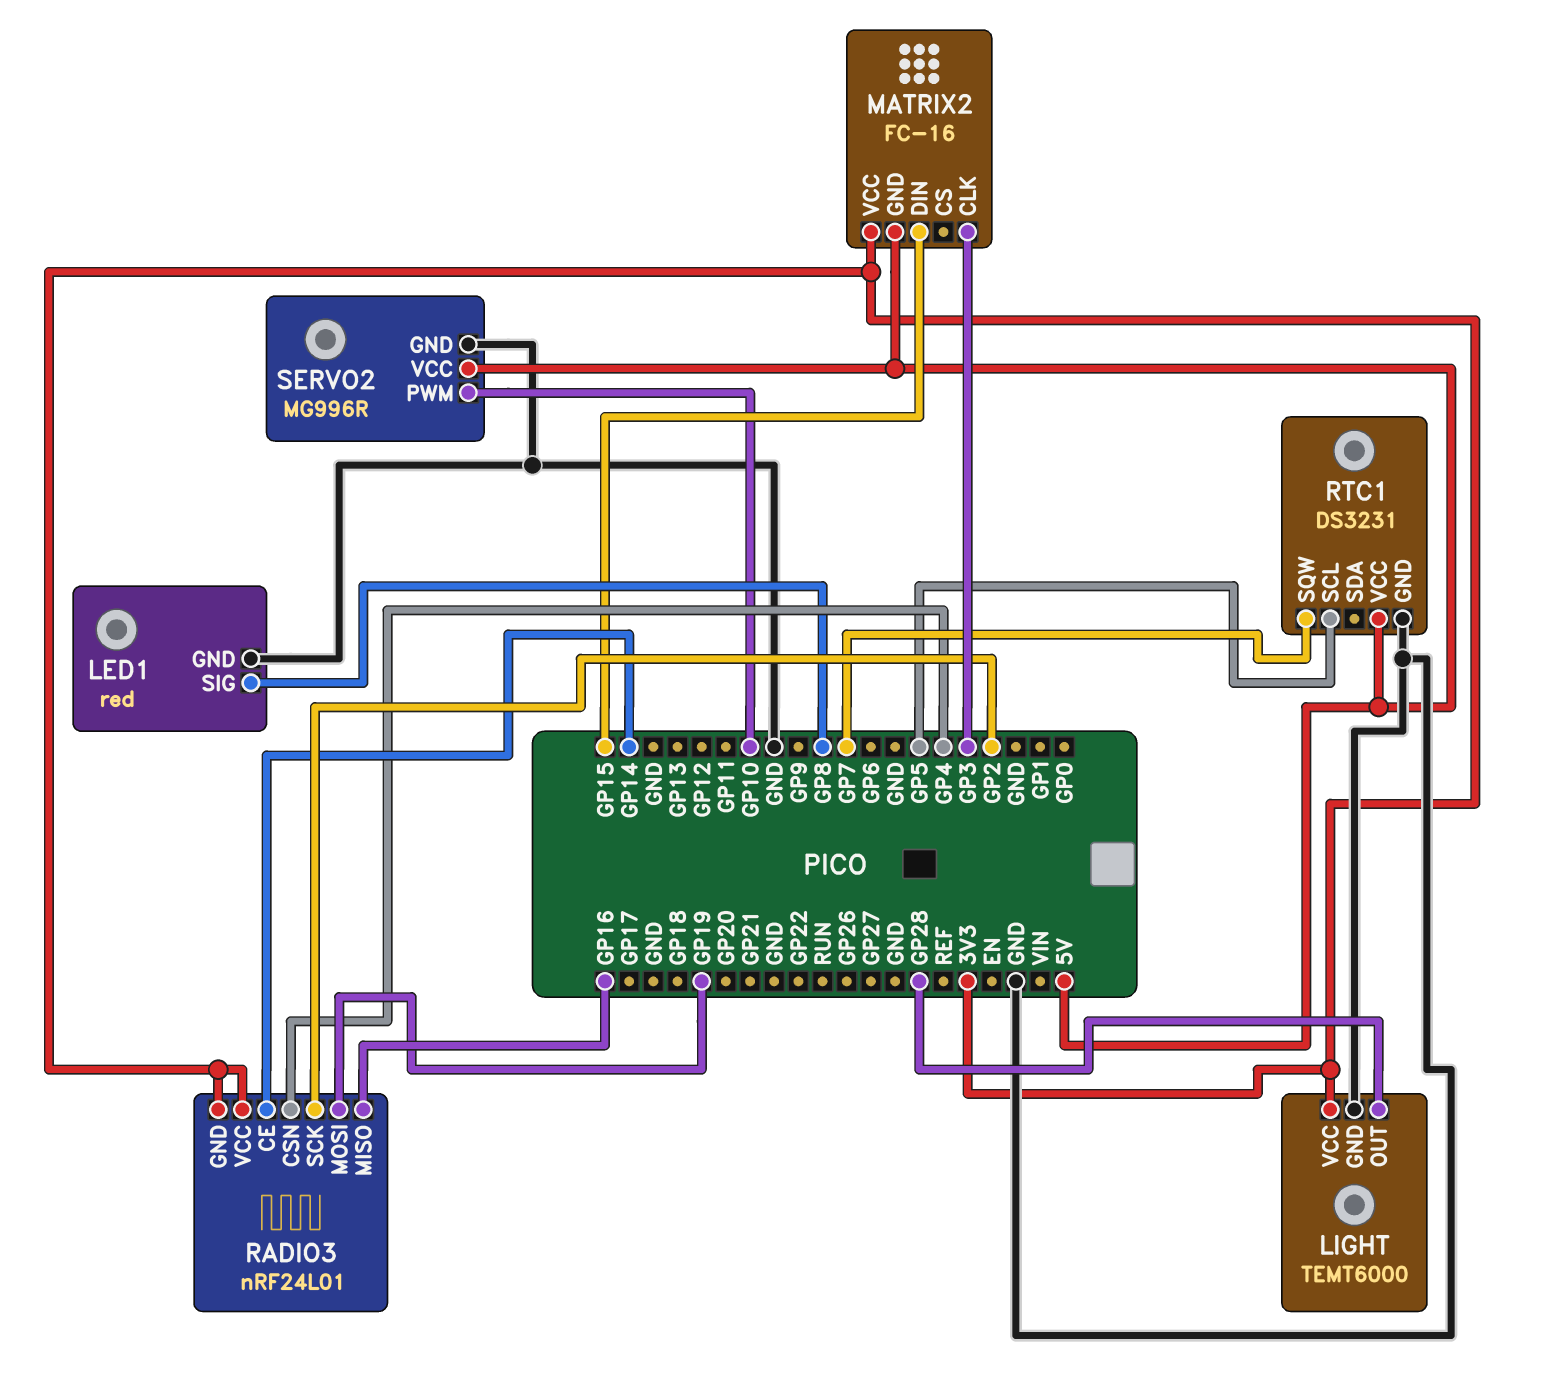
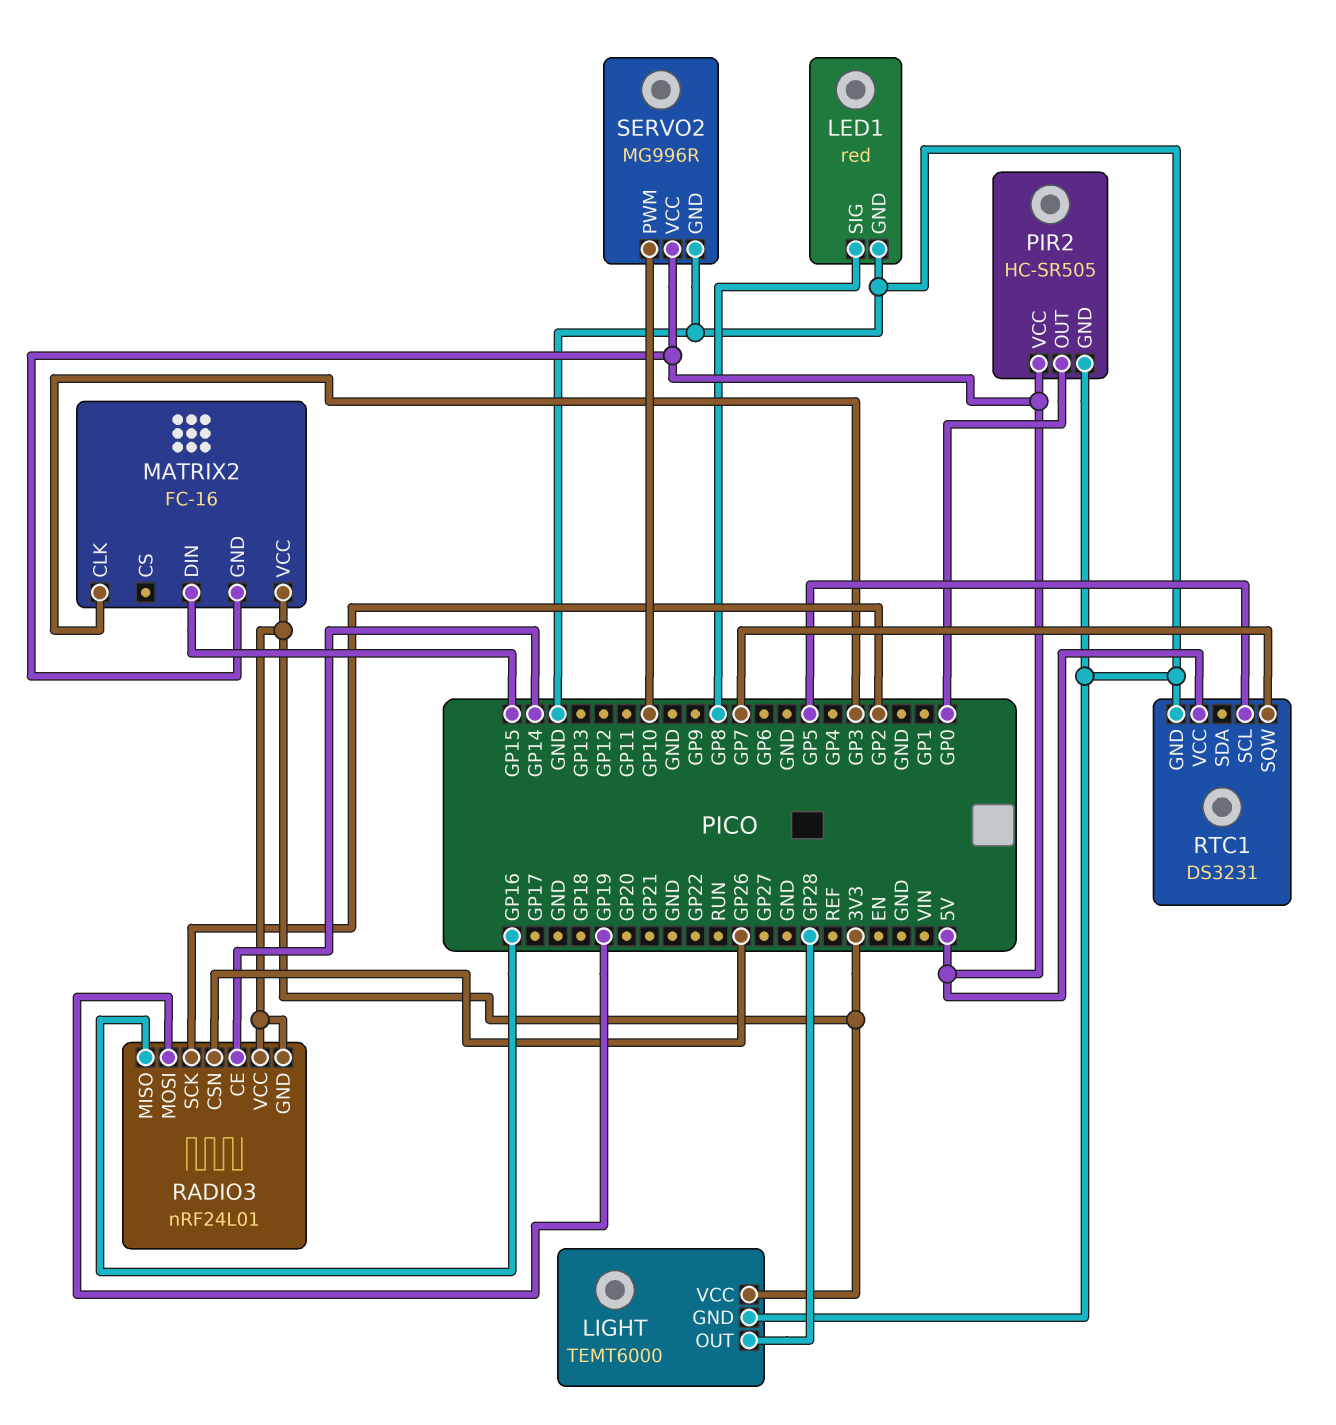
PIR2: none -> HC-SR505
PIR2 pin GND: none -> GND
PIR2 pin OUT: none -> GP0
PIR2 pin VCC: none -> 5V
RADIO3 pin CSN: GP4 -> GP26

